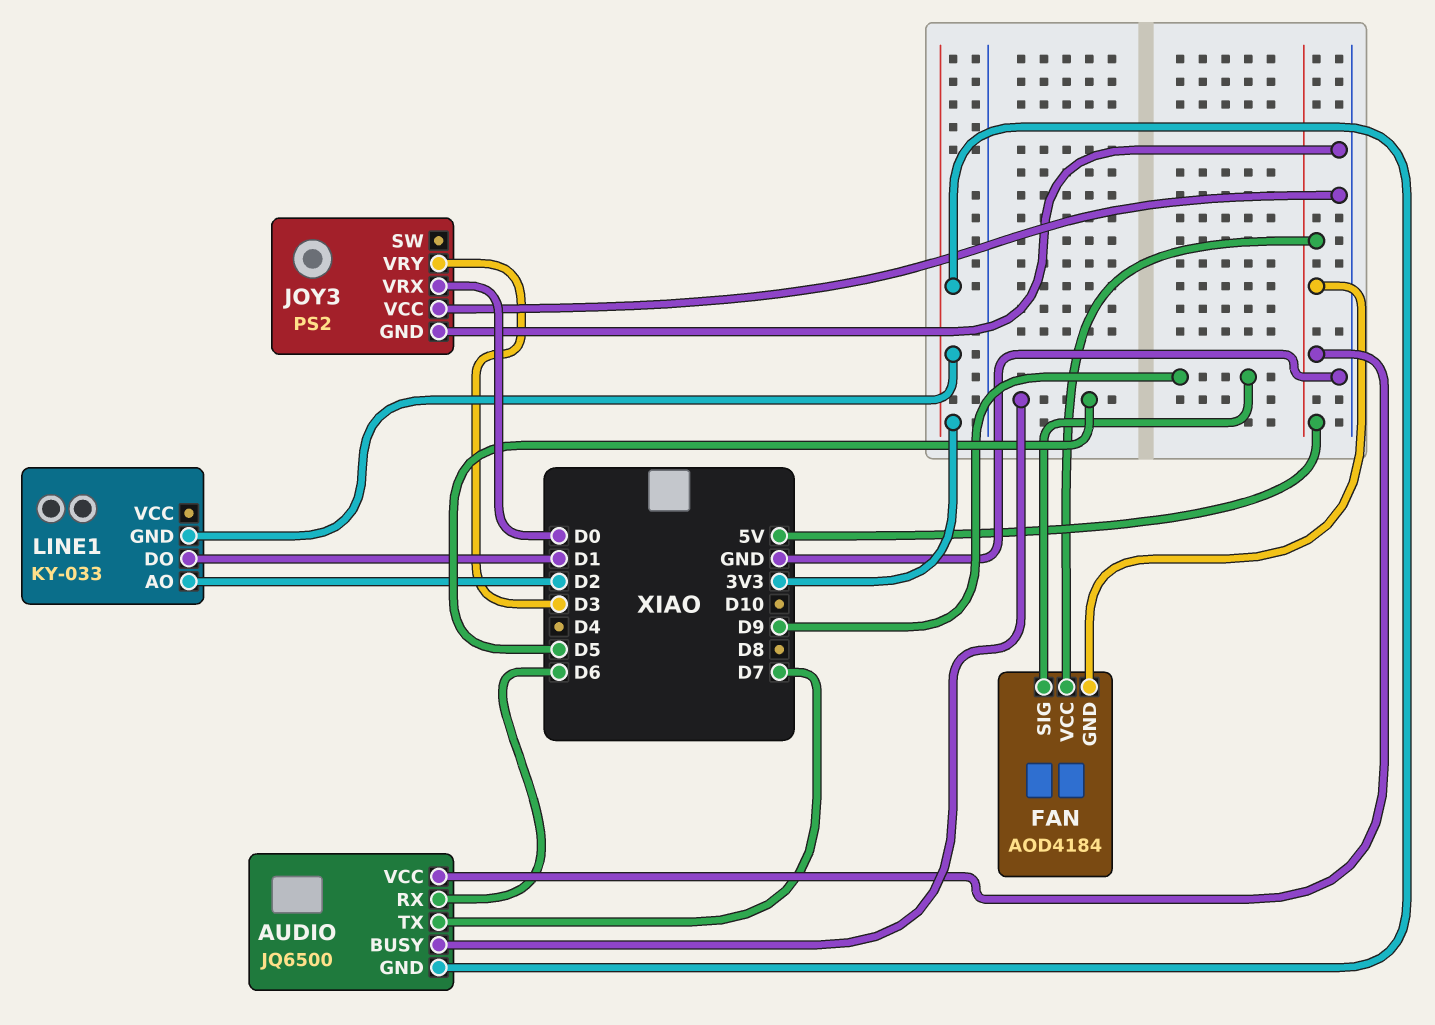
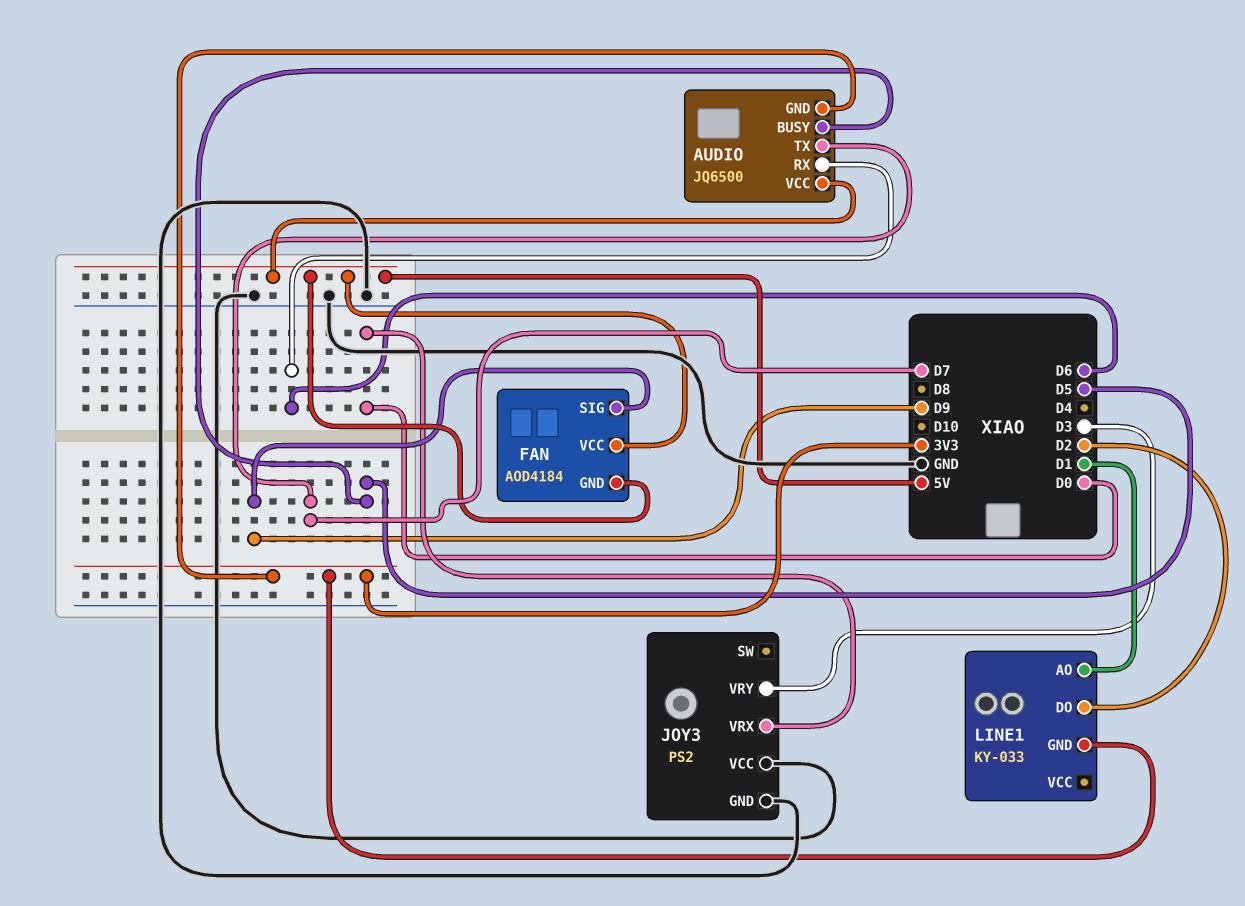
LINE1 pin AO: D2 -> D1
LINE1 pin DO: D1 -> D2

